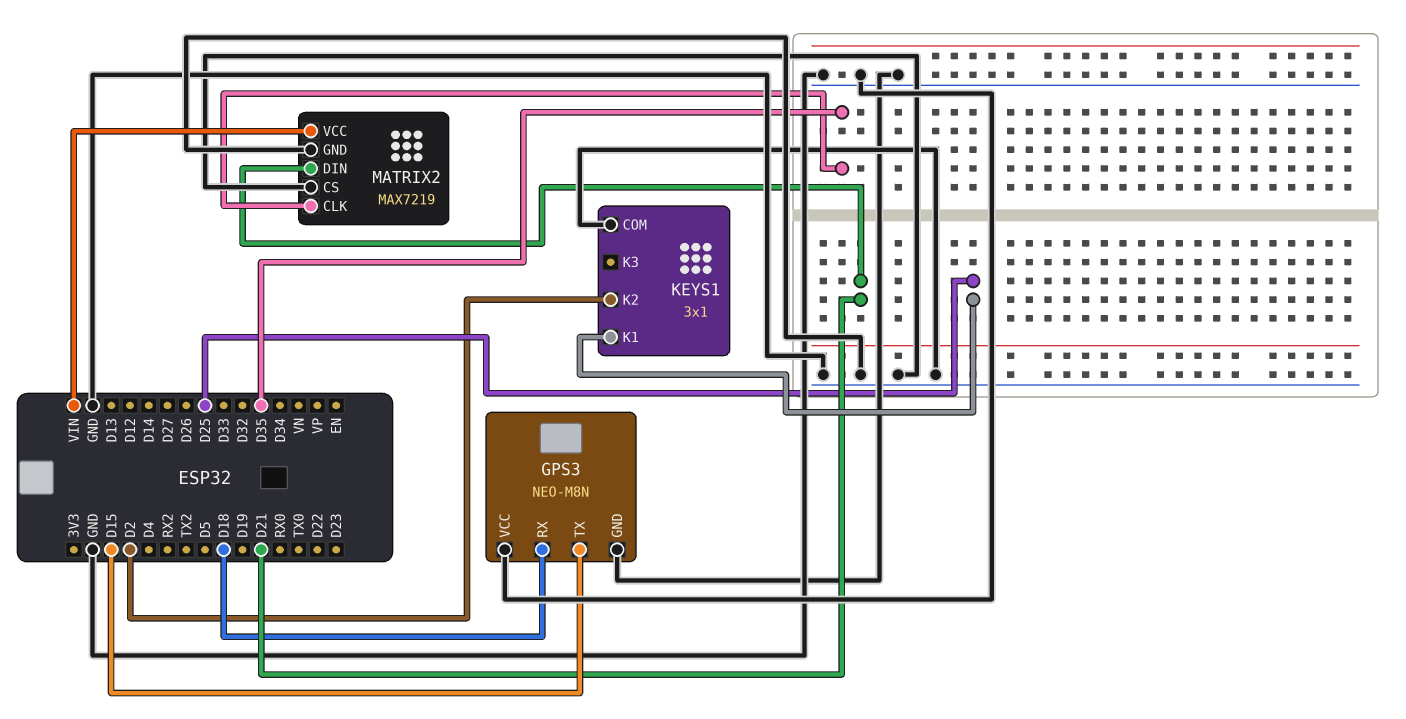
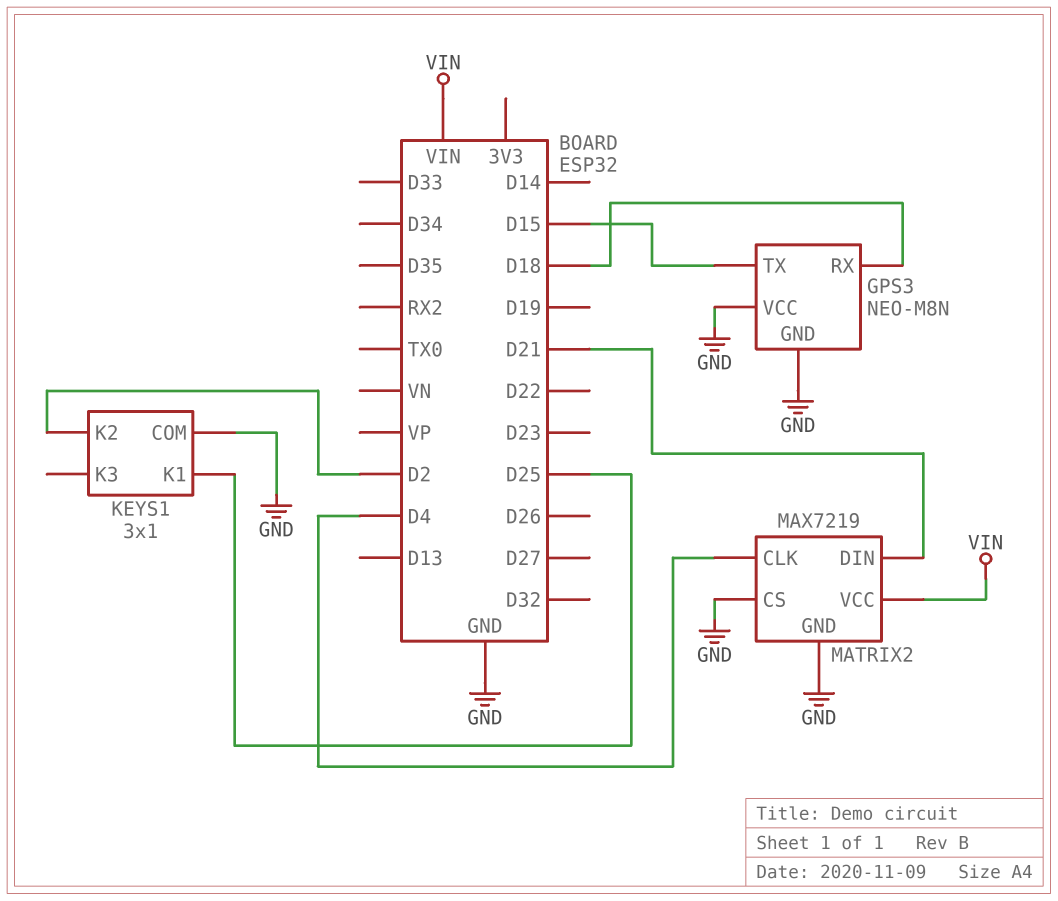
MATRIX2 pin CLK: D35 -> D4

